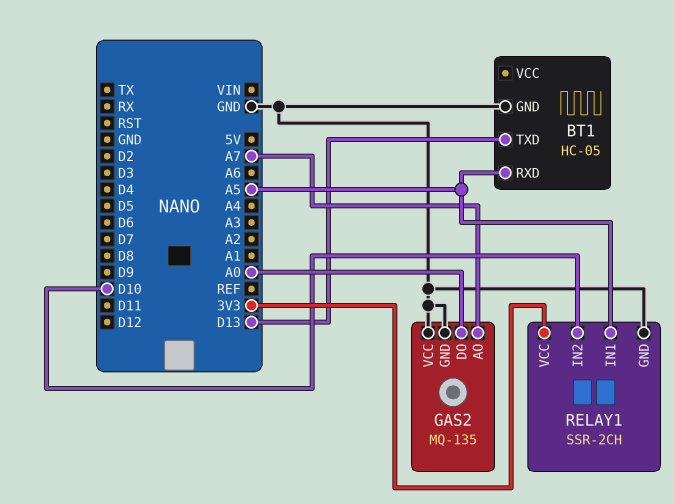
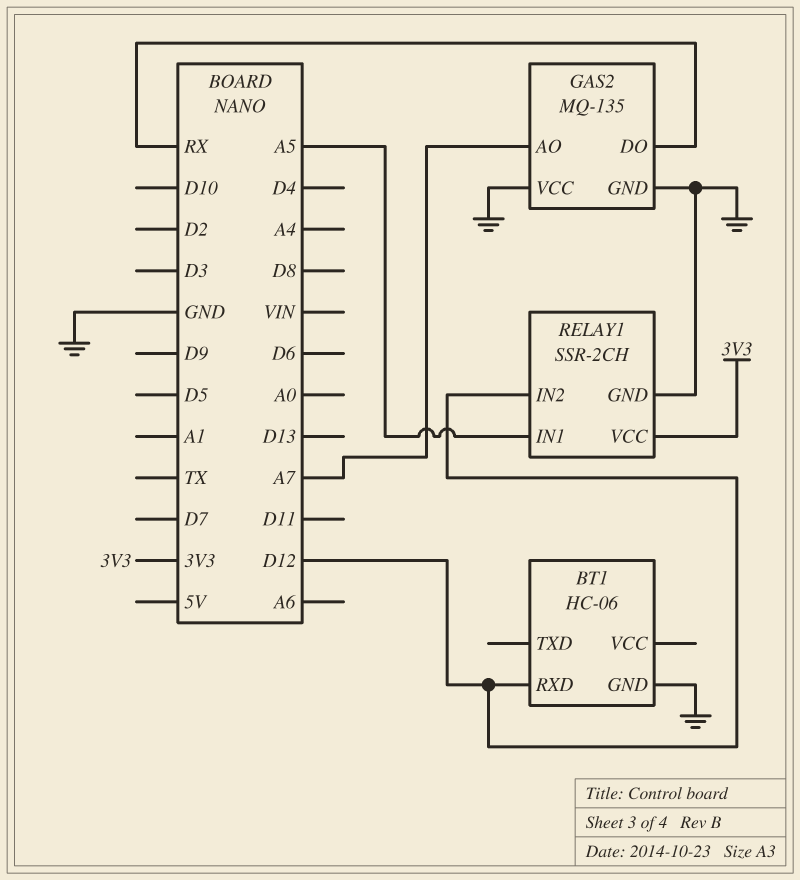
BT1: HC-05 -> HC-06
BT1 pin RXD: A5 -> D12
BT1 pin TXD: D13 -> none
GAS2 pin DO: A0 -> RX
RELAY1 pin IN2: D10 -> D12

